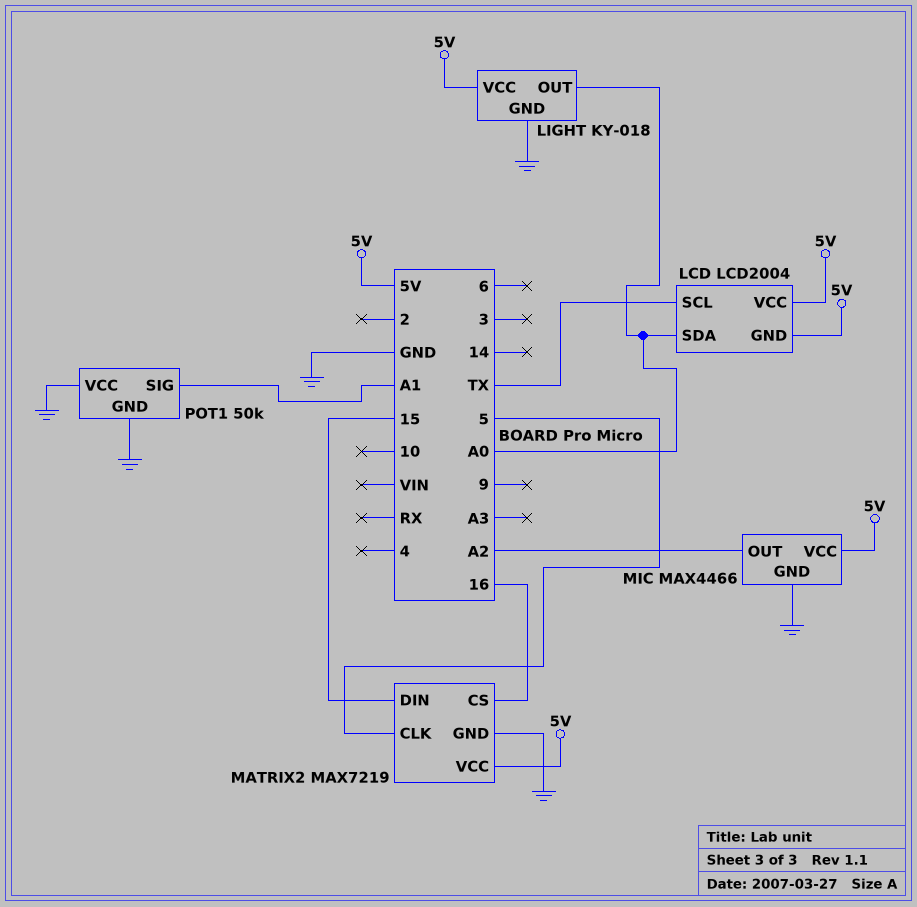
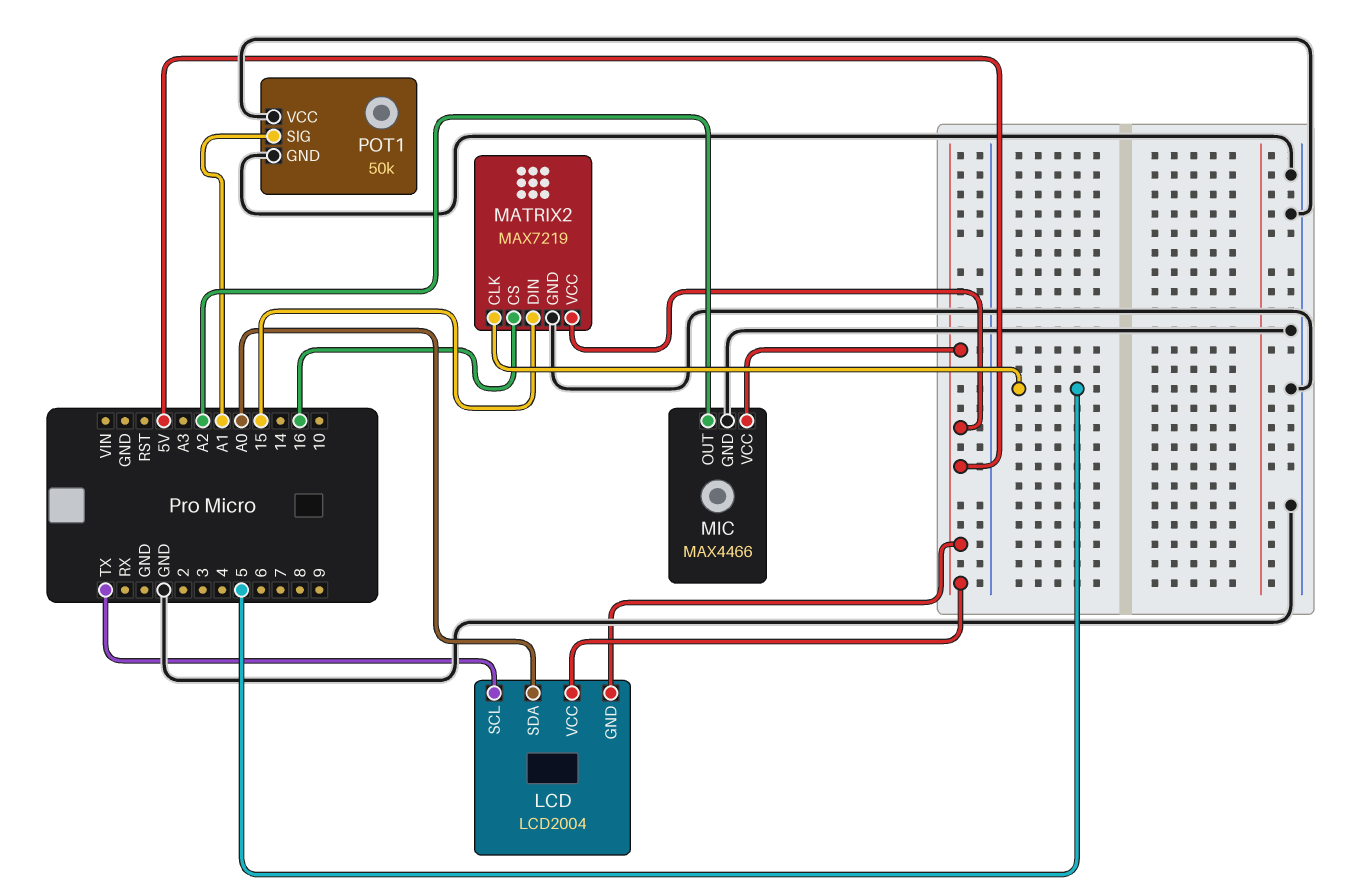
LIGHT: KY-018 -> none
LIGHT pin GND: GND -> none
LIGHT pin OUT: A0 -> none
LIGHT pin VCC: 5V -> none

